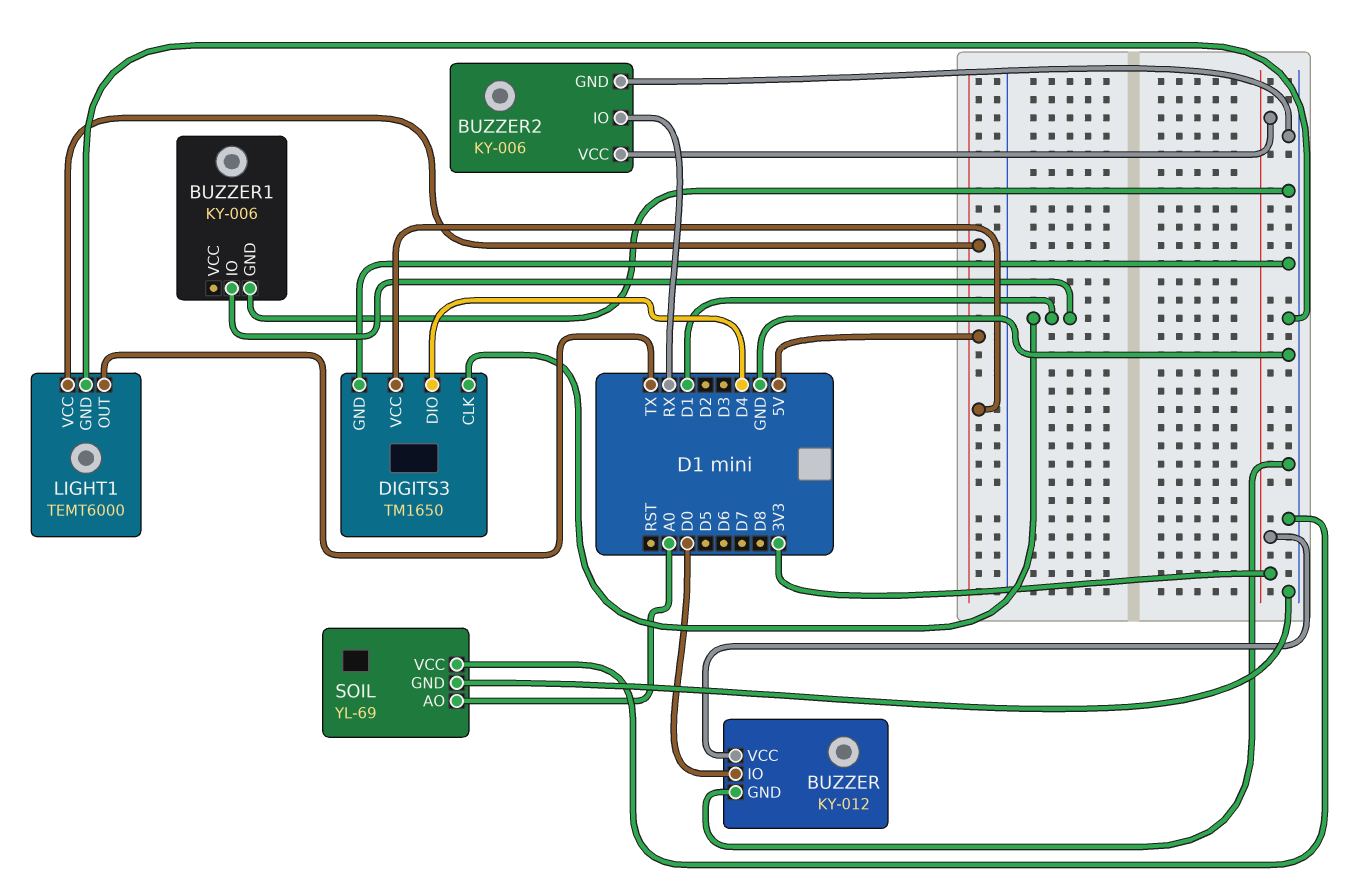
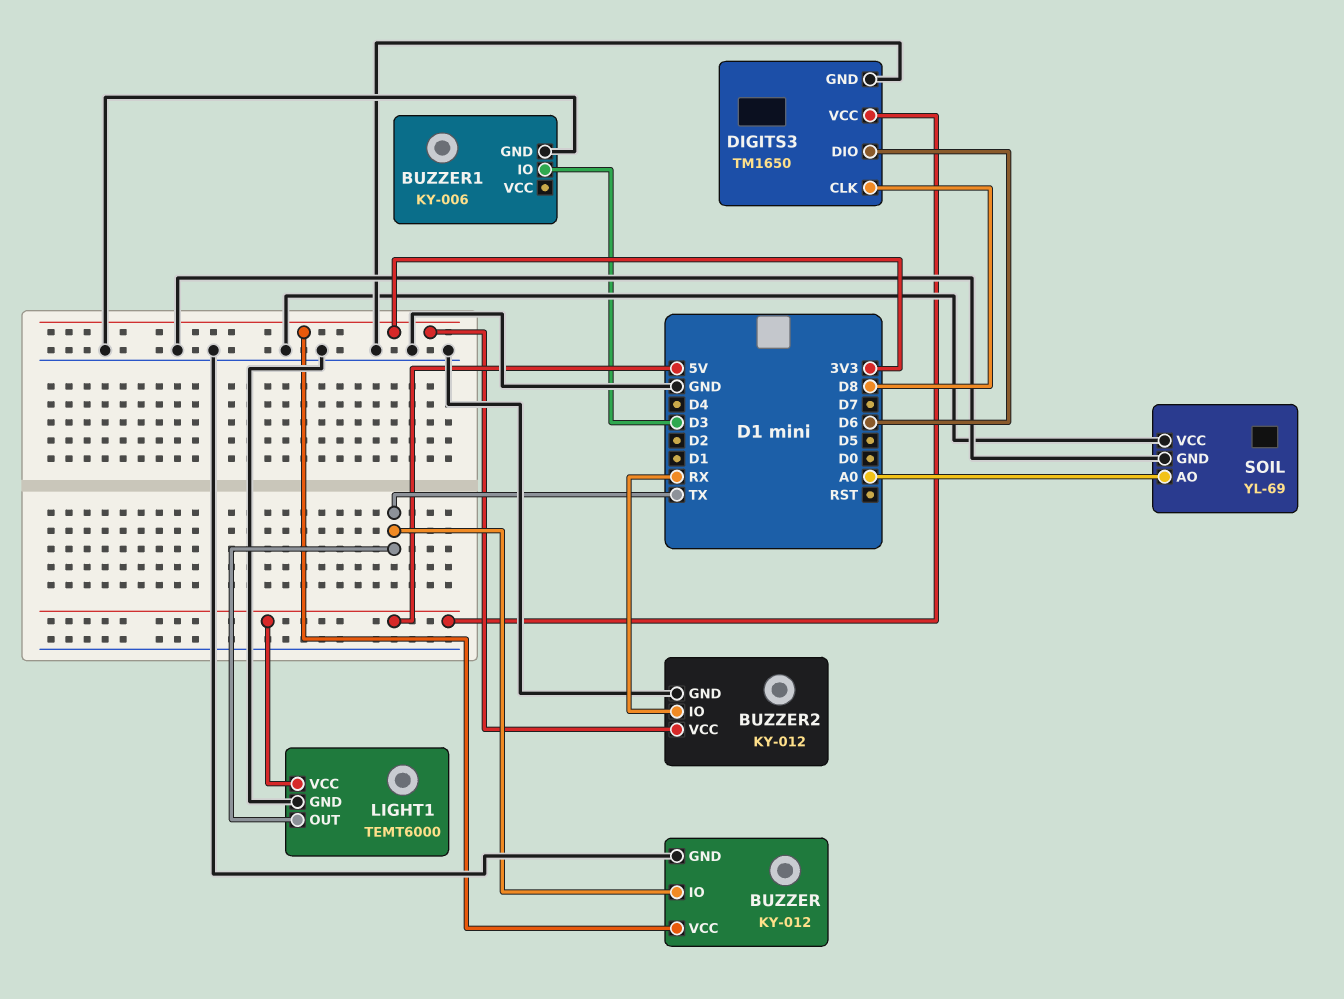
BUZZER pin IO: D0 -> TX
BUZZER1 pin IO: D1 -> D3
BUZZER2: KY-006 -> KY-012
DIGITS3 pin CLK: D1 -> D8
DIGITS3 pin DIO: D4 -> D6

